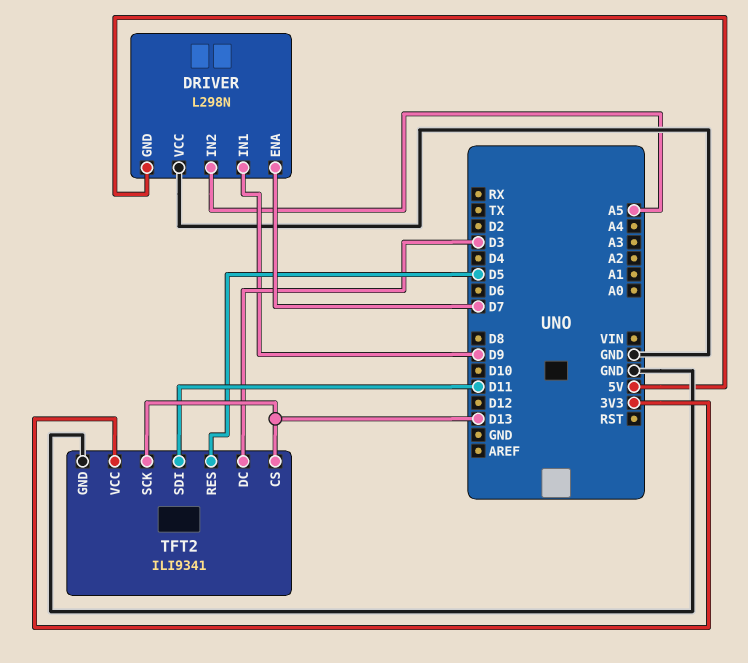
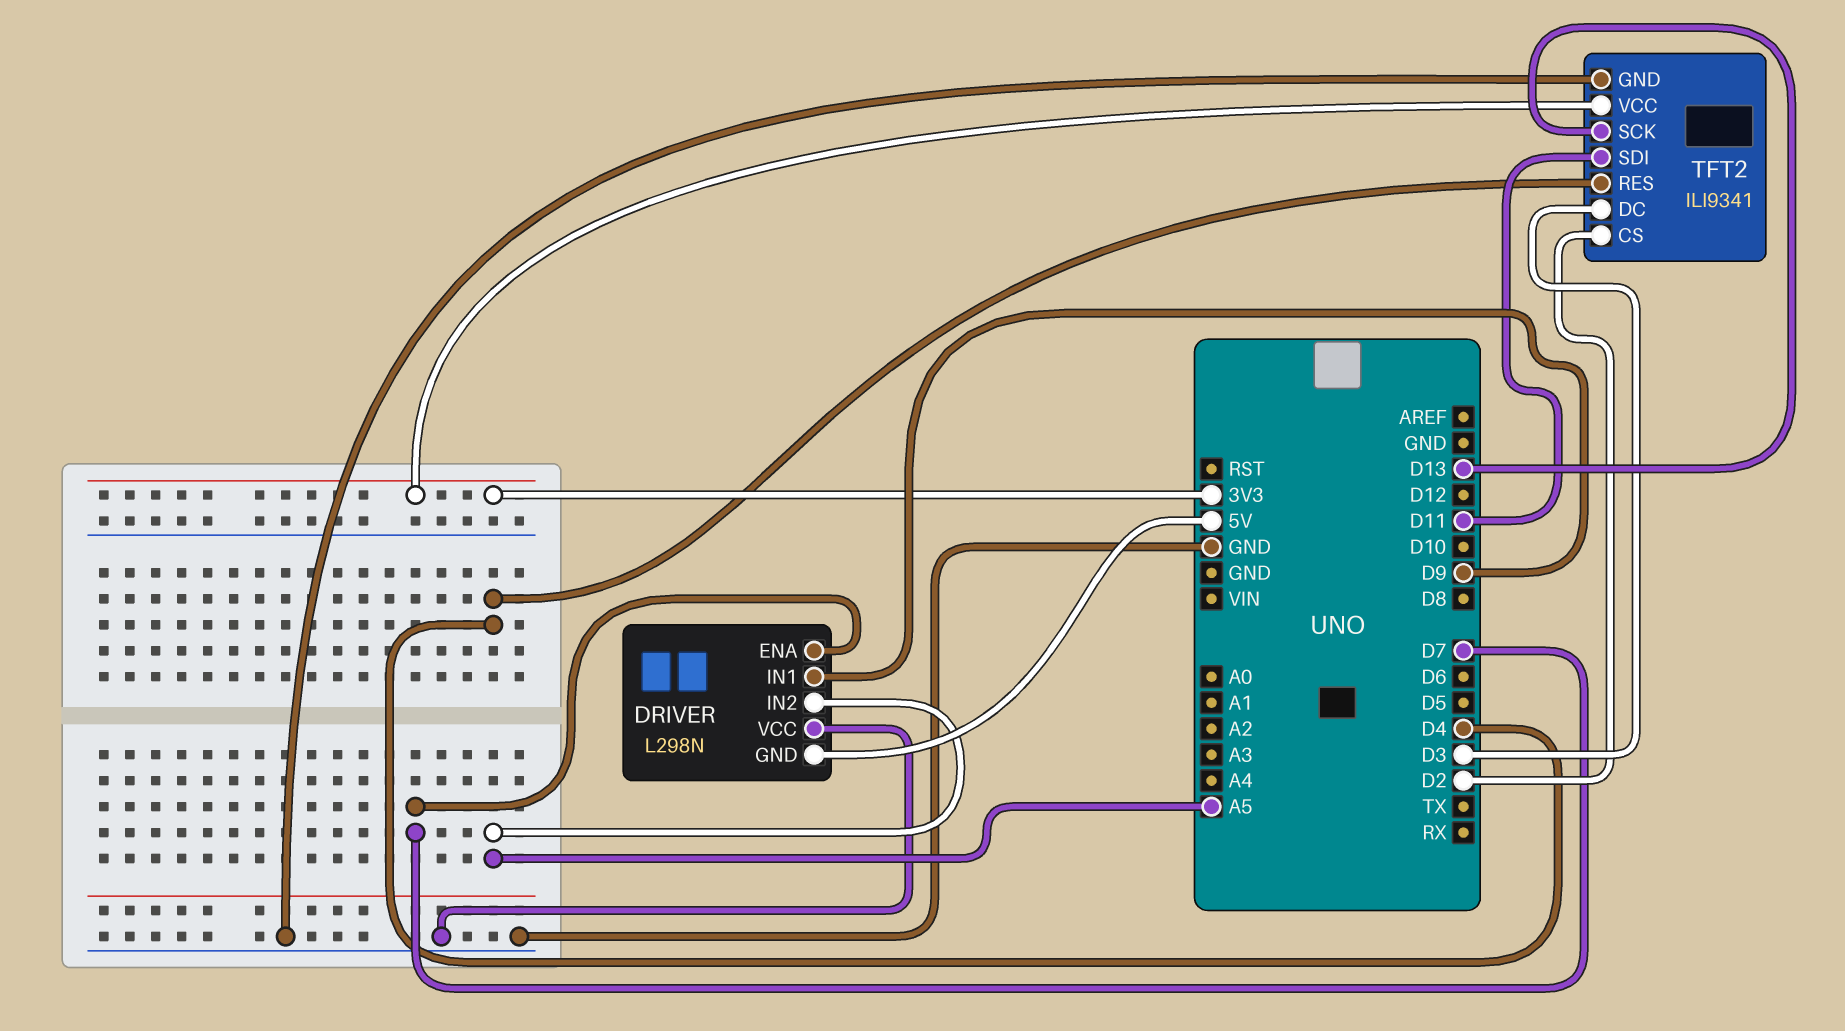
TFT2 pin CS: D13 -> D2
TFT2 pin RES: D5 -> D4

